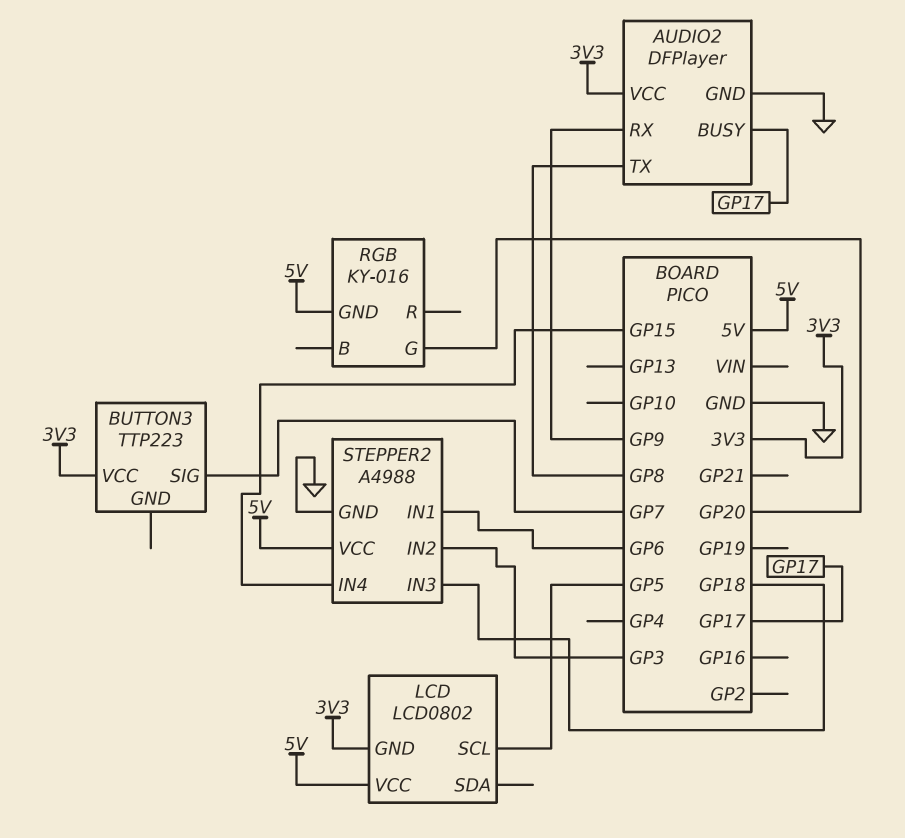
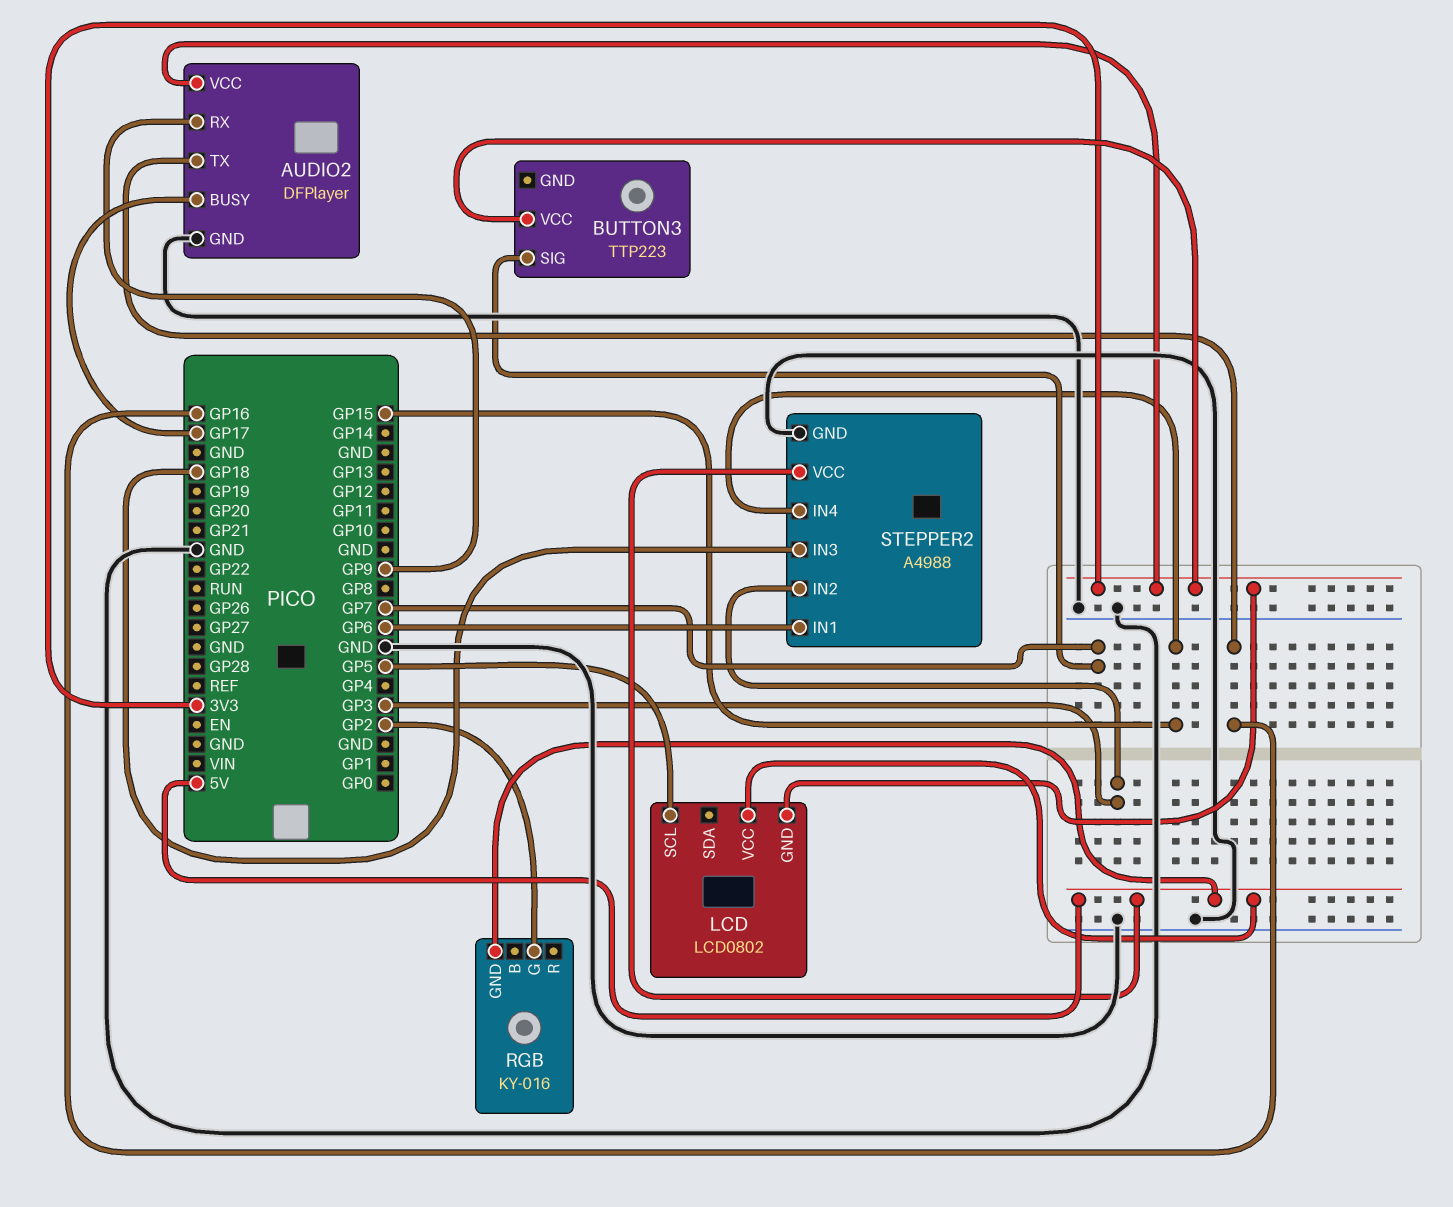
AUDIO2 pin TX: GP8 -> GP16
RGB pin G: GP20 -> GP2

